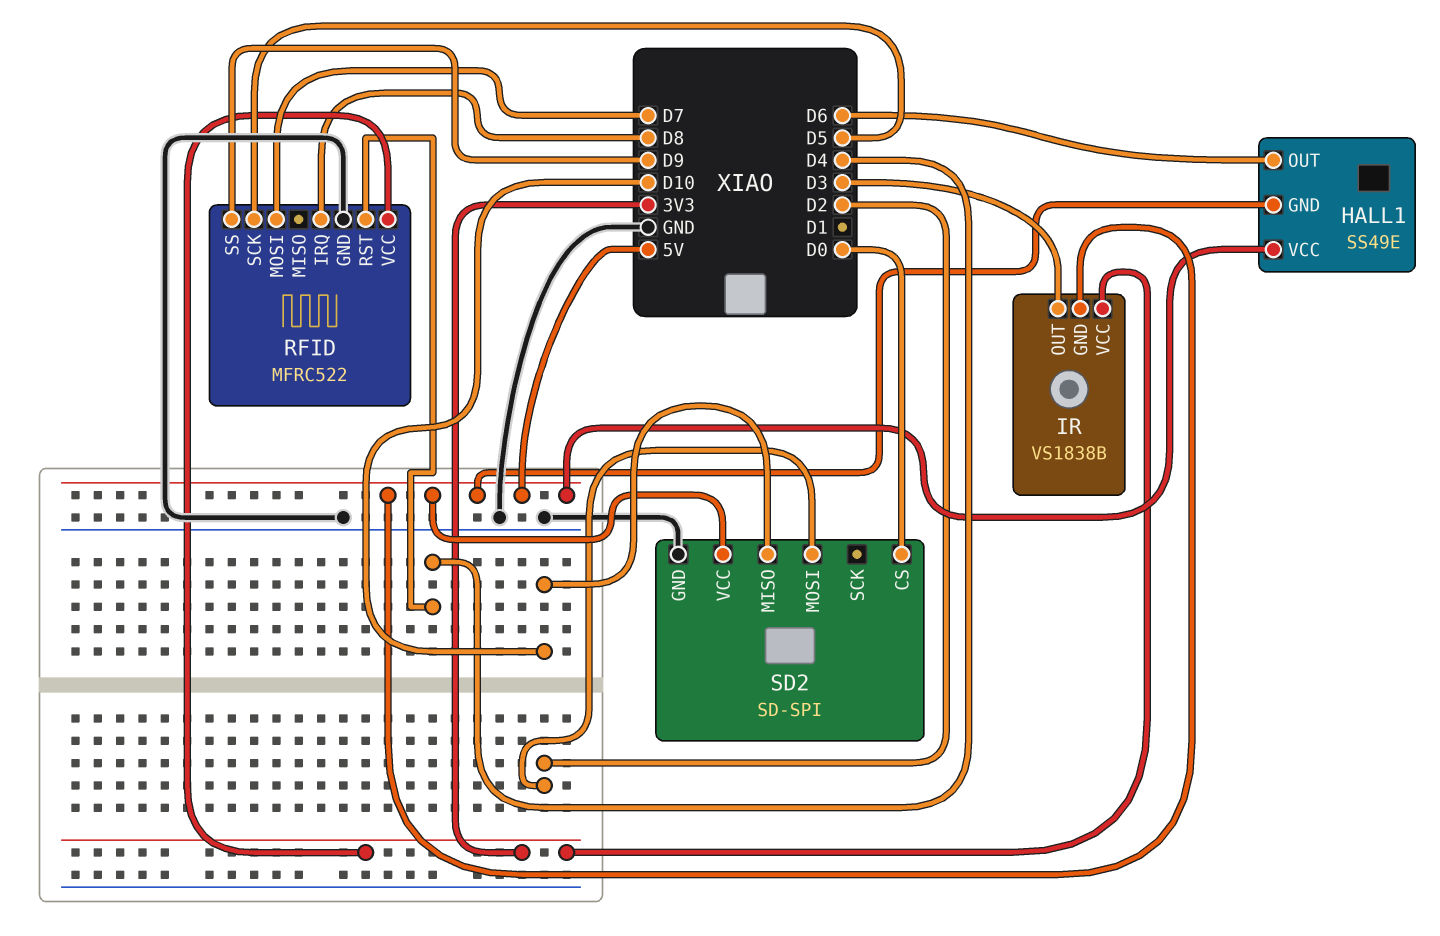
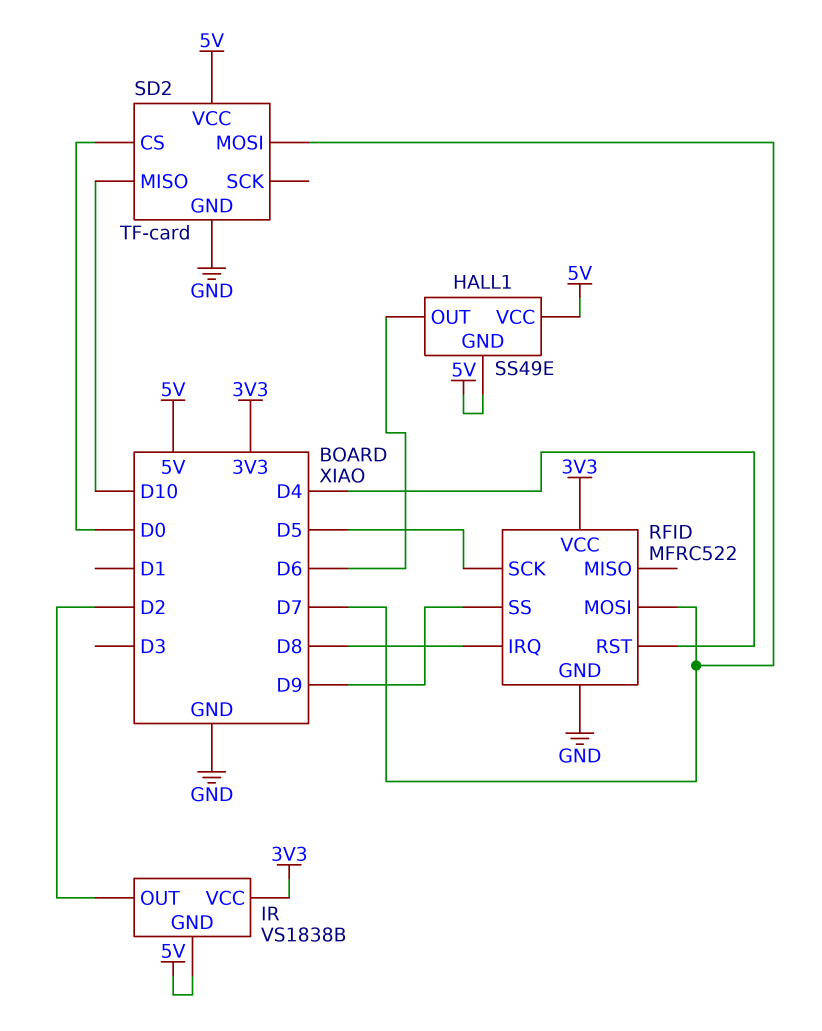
IR pin OUT: D3 -> D2
SD2: SD-SPI -> TF-card
SD2 pin MOSI: D2 -> D7

